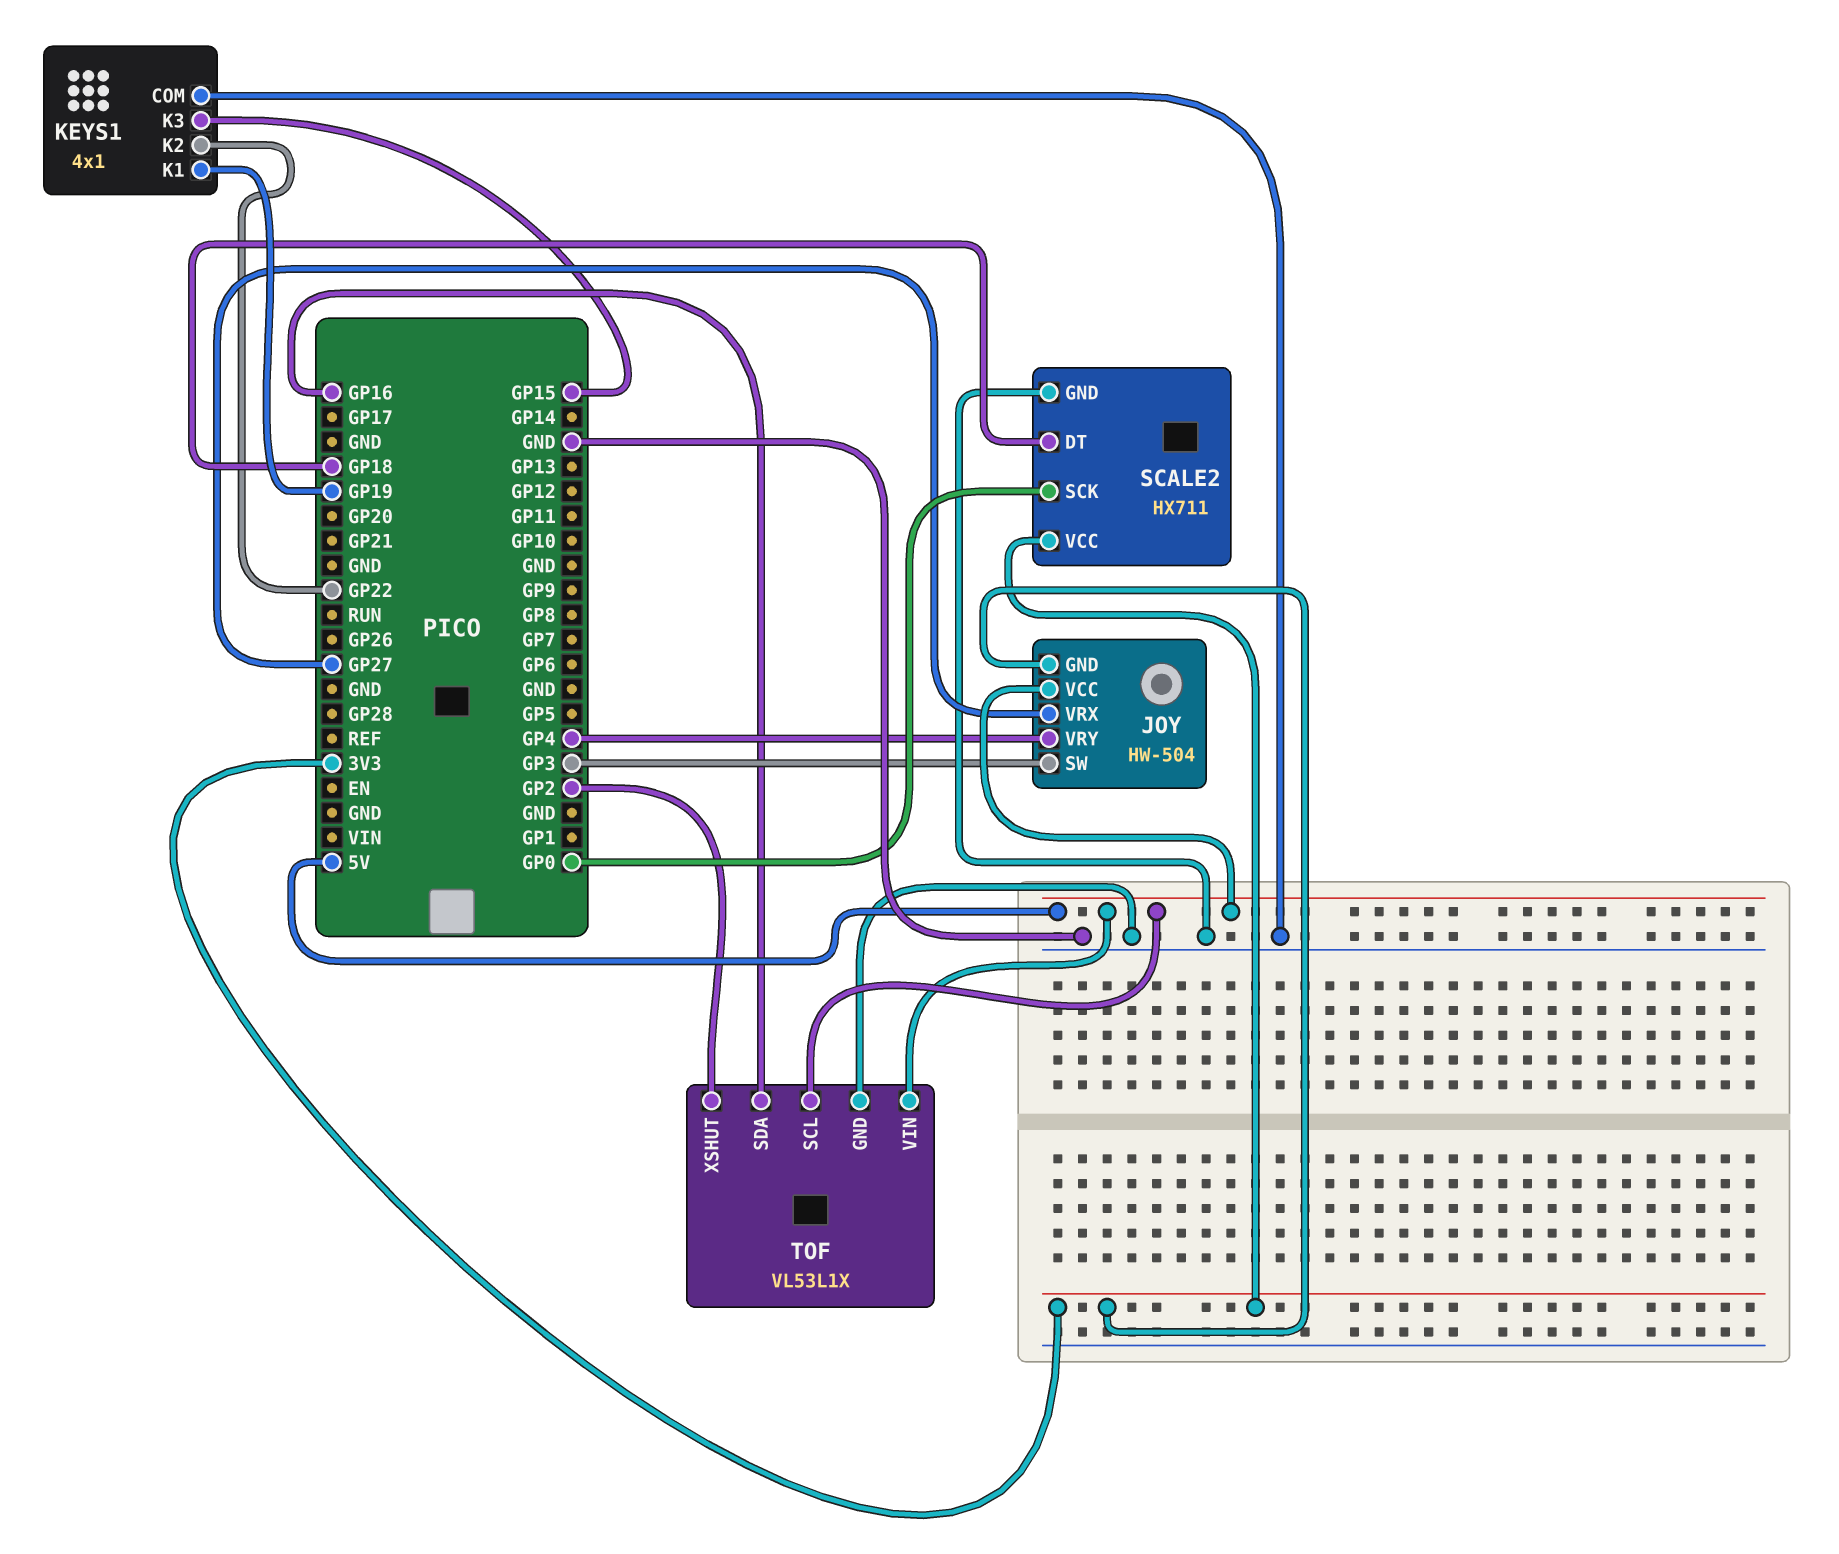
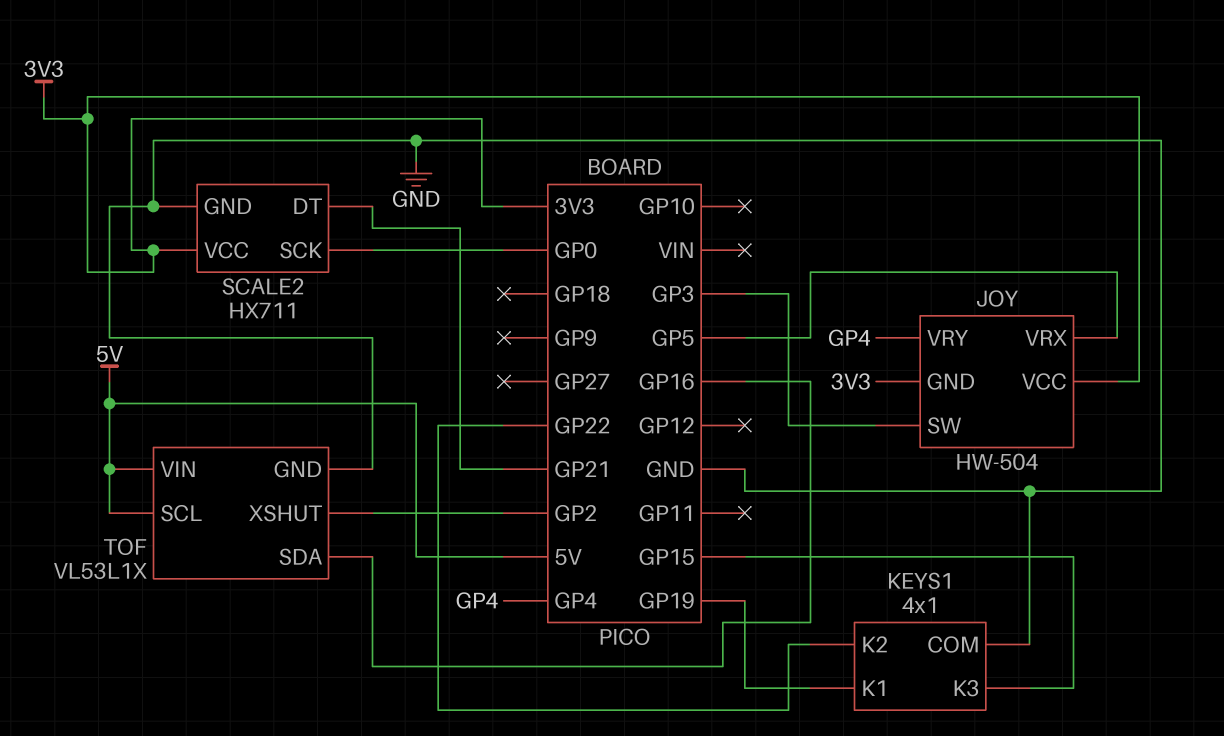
JOY pin VCC: 5V -> 3V3
JOY pin VRX: GP27 -> GP5
SCALE2 pin DT: GP18 -> GP21

